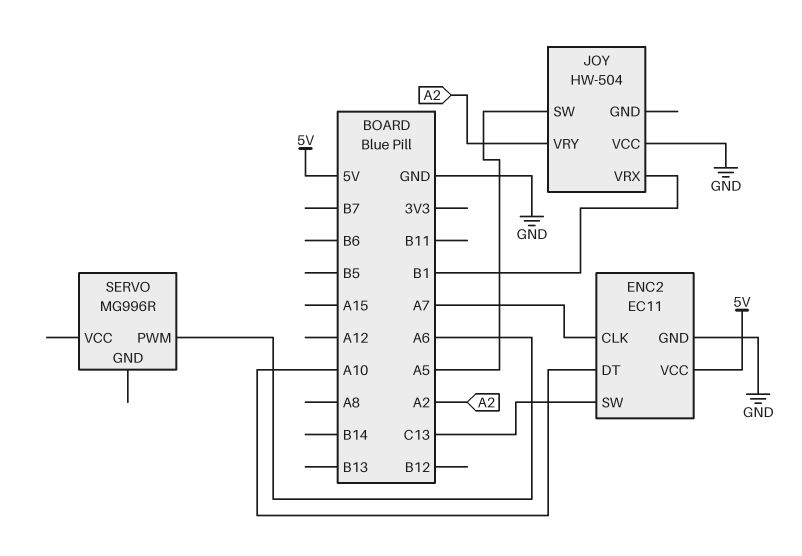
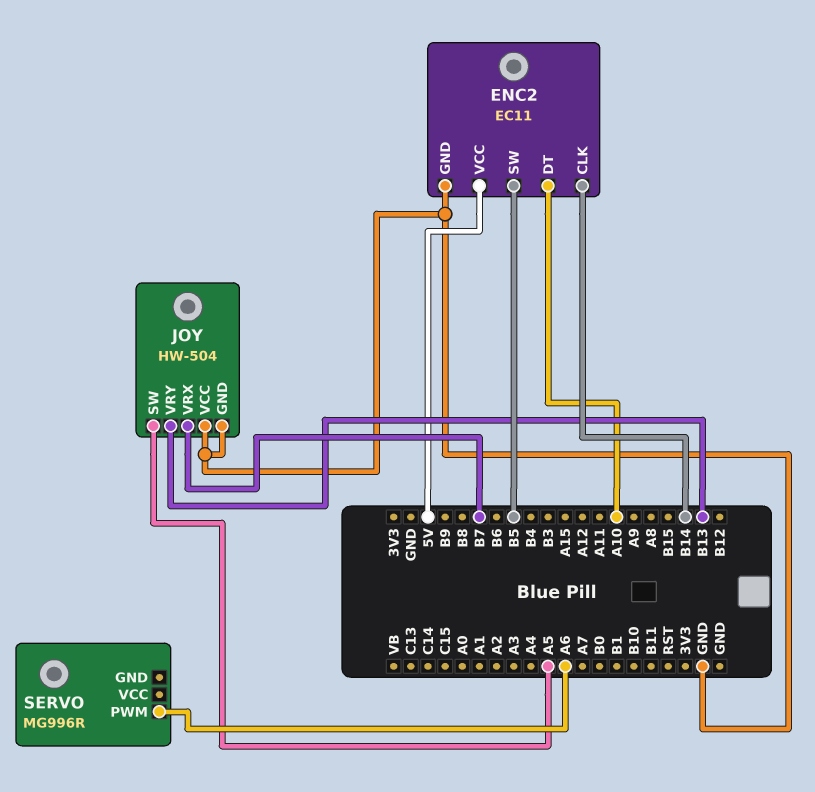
ENC2 pin CLK: A7 -> B14
ENC2 pin SW: C13 -> B5
JOY pin GND: none -> GND
JOY pin VRX: B1 -> B7
JOY pin VRY: A2 -> B13

